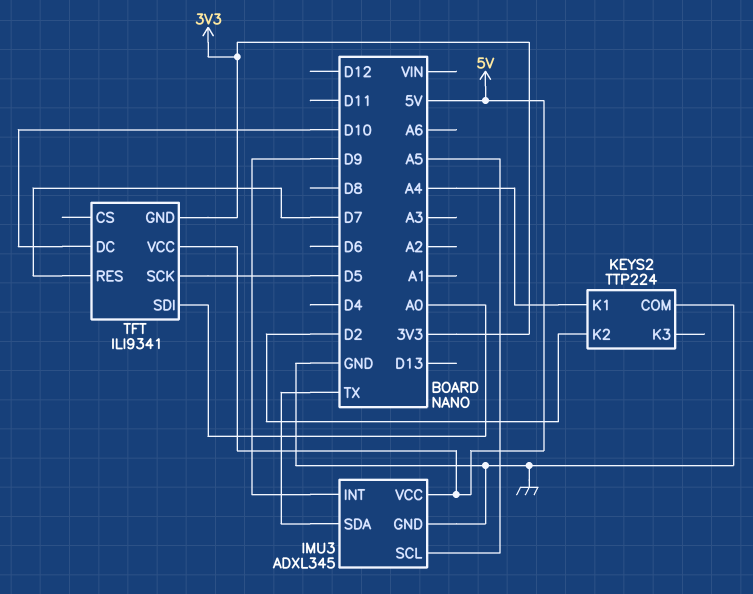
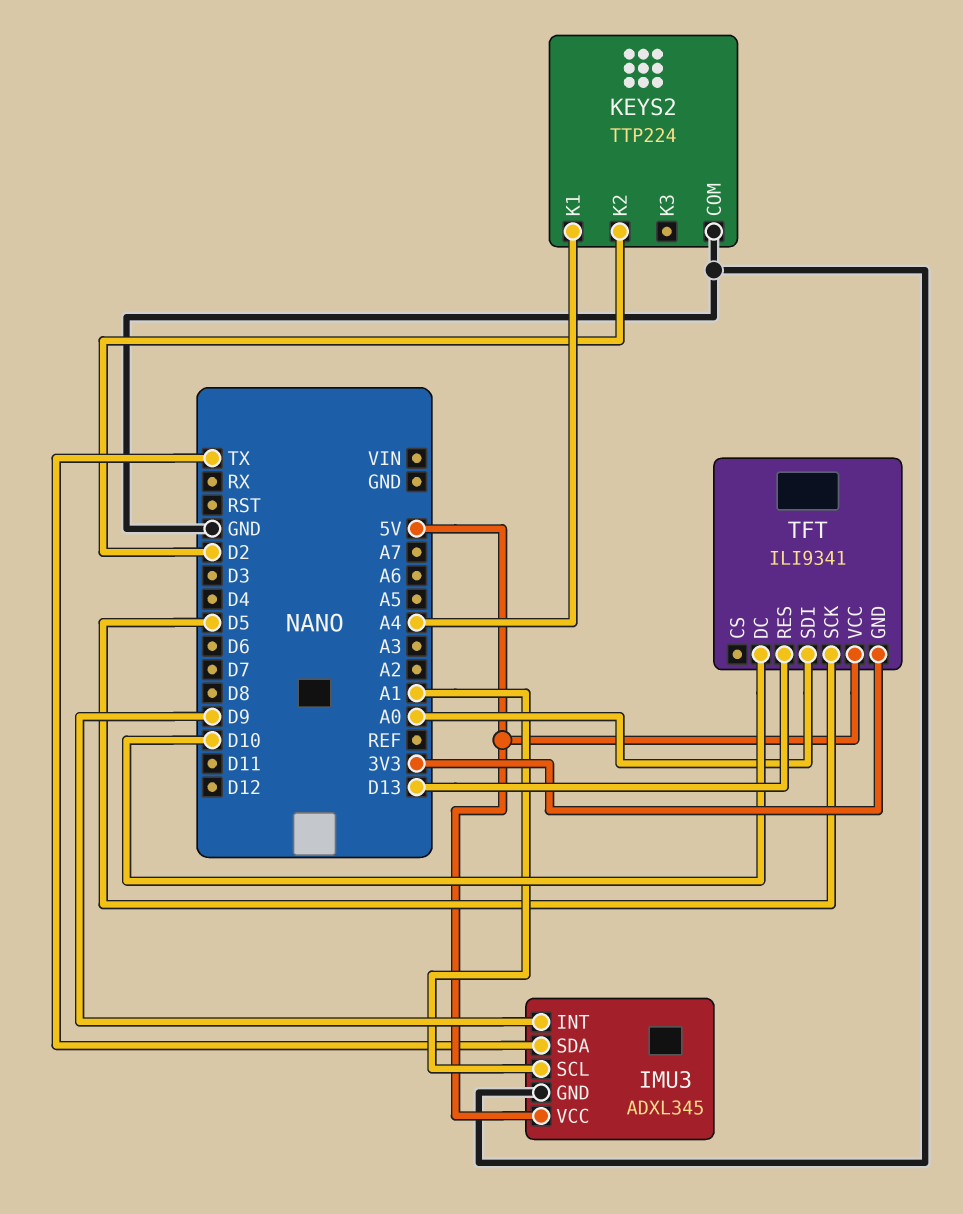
IMU3 pin SCL: A5 -> A1
TFT pin RES: D7 -> D13

